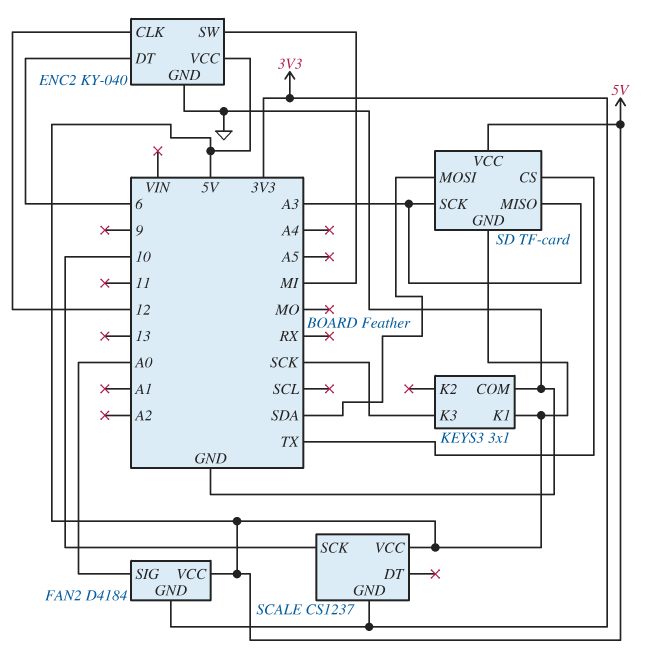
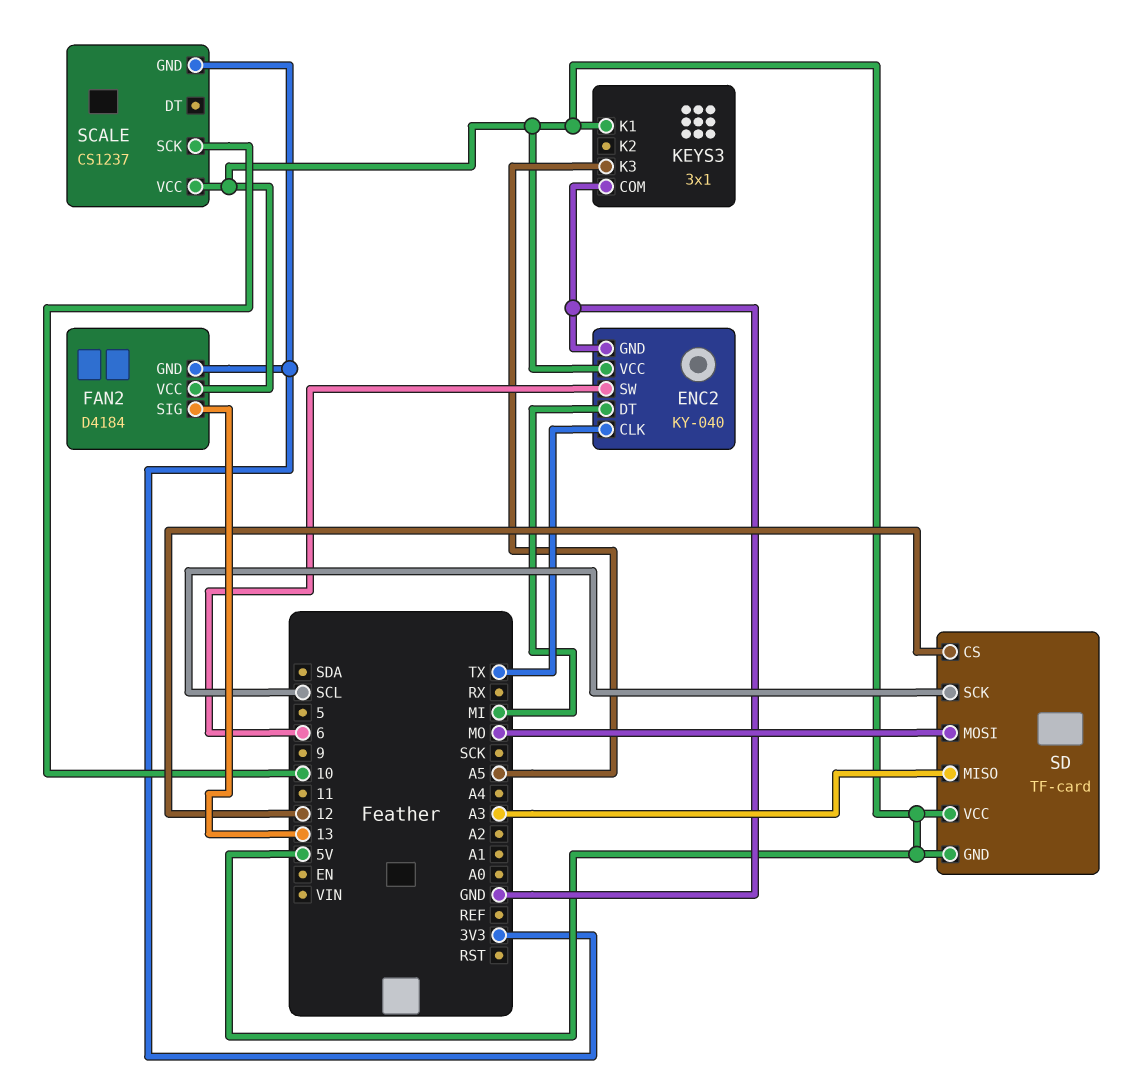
ENC2 pin CLK: 12 -> TX
ENC2 pin DT: 6 -> MI
ENC2 pin SW: MI -> 6
FAN2 pin SIG: A0 -> 13
KEYS3 pin K3: SCK -> A5
SD pin CS: TX -> 12
SD pin MOSI: SDA -> MO
SD pin SCK: A3 -> SCL

